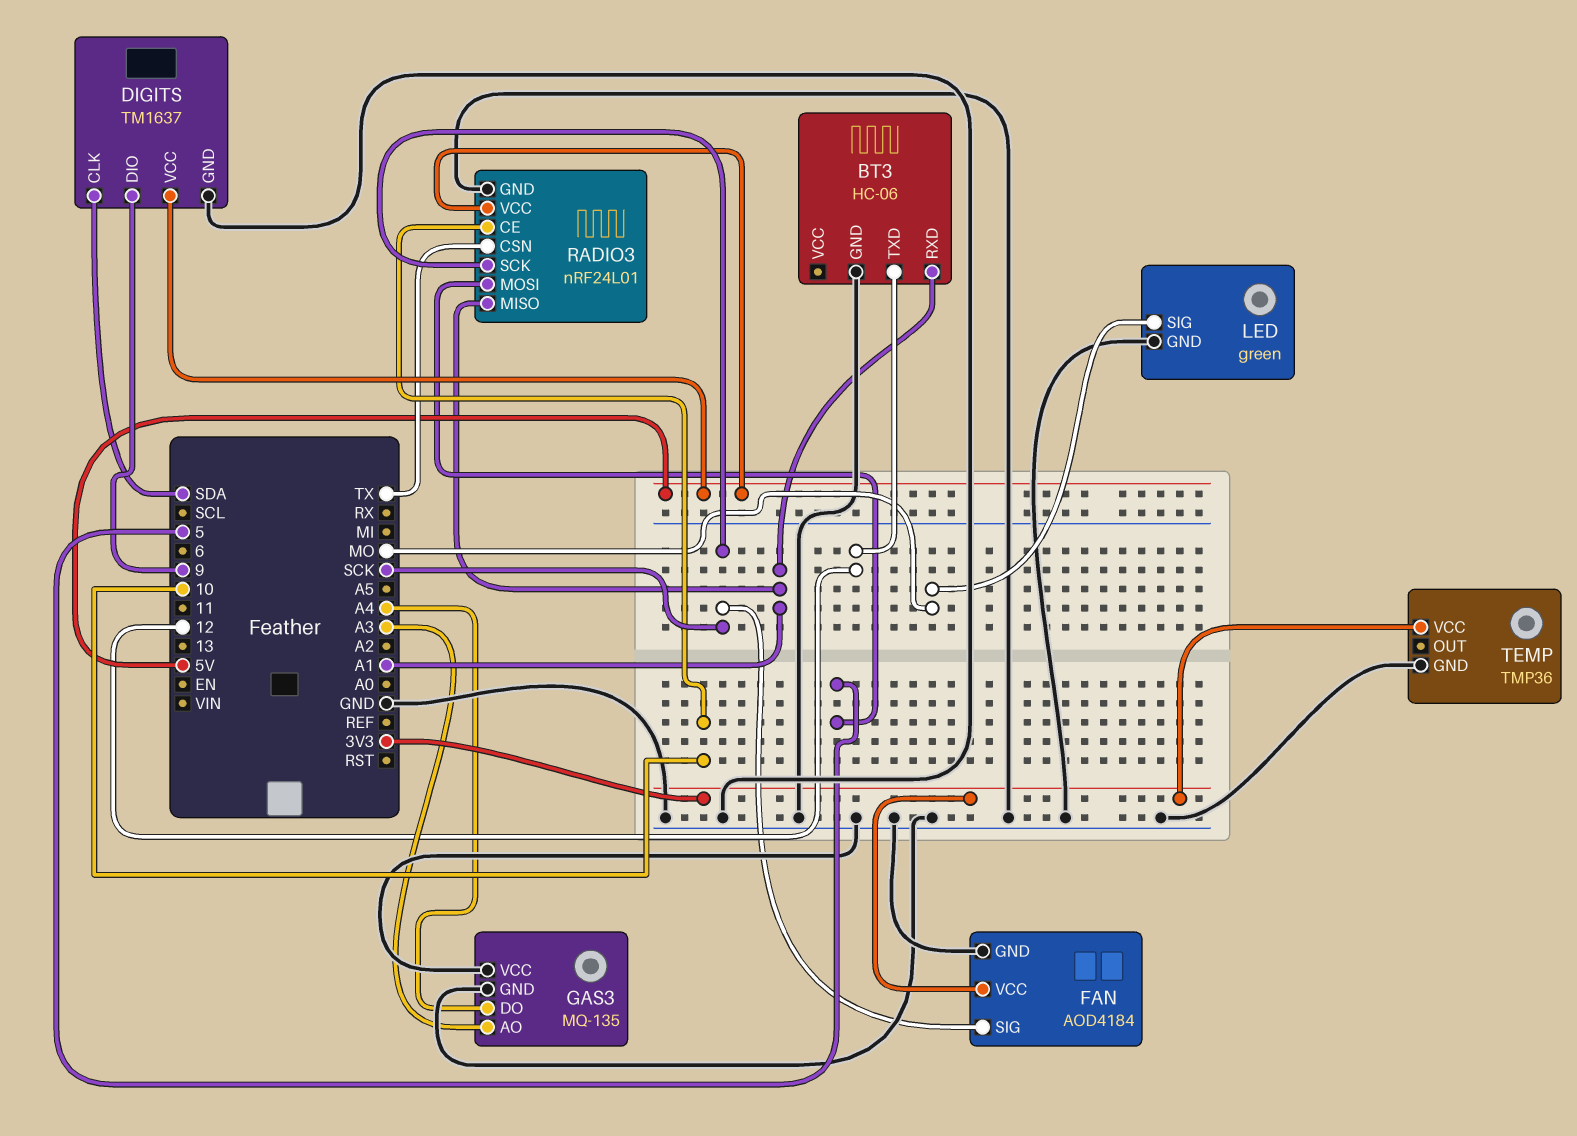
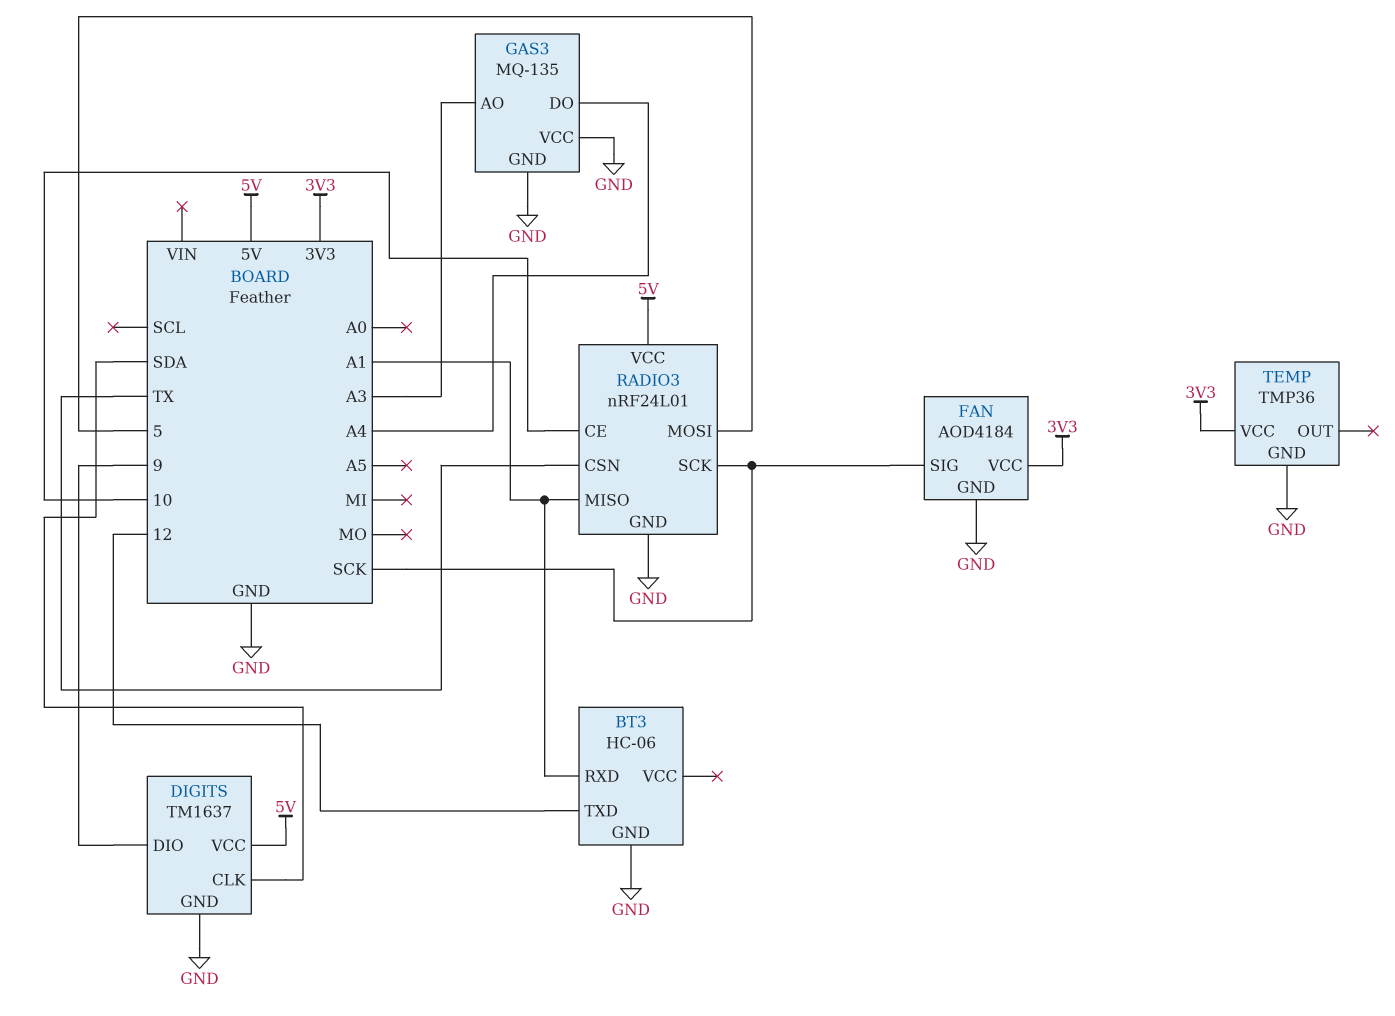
LED: green -> none
LED pin GND: GND -> none
LED pin SIG: MO -> none

